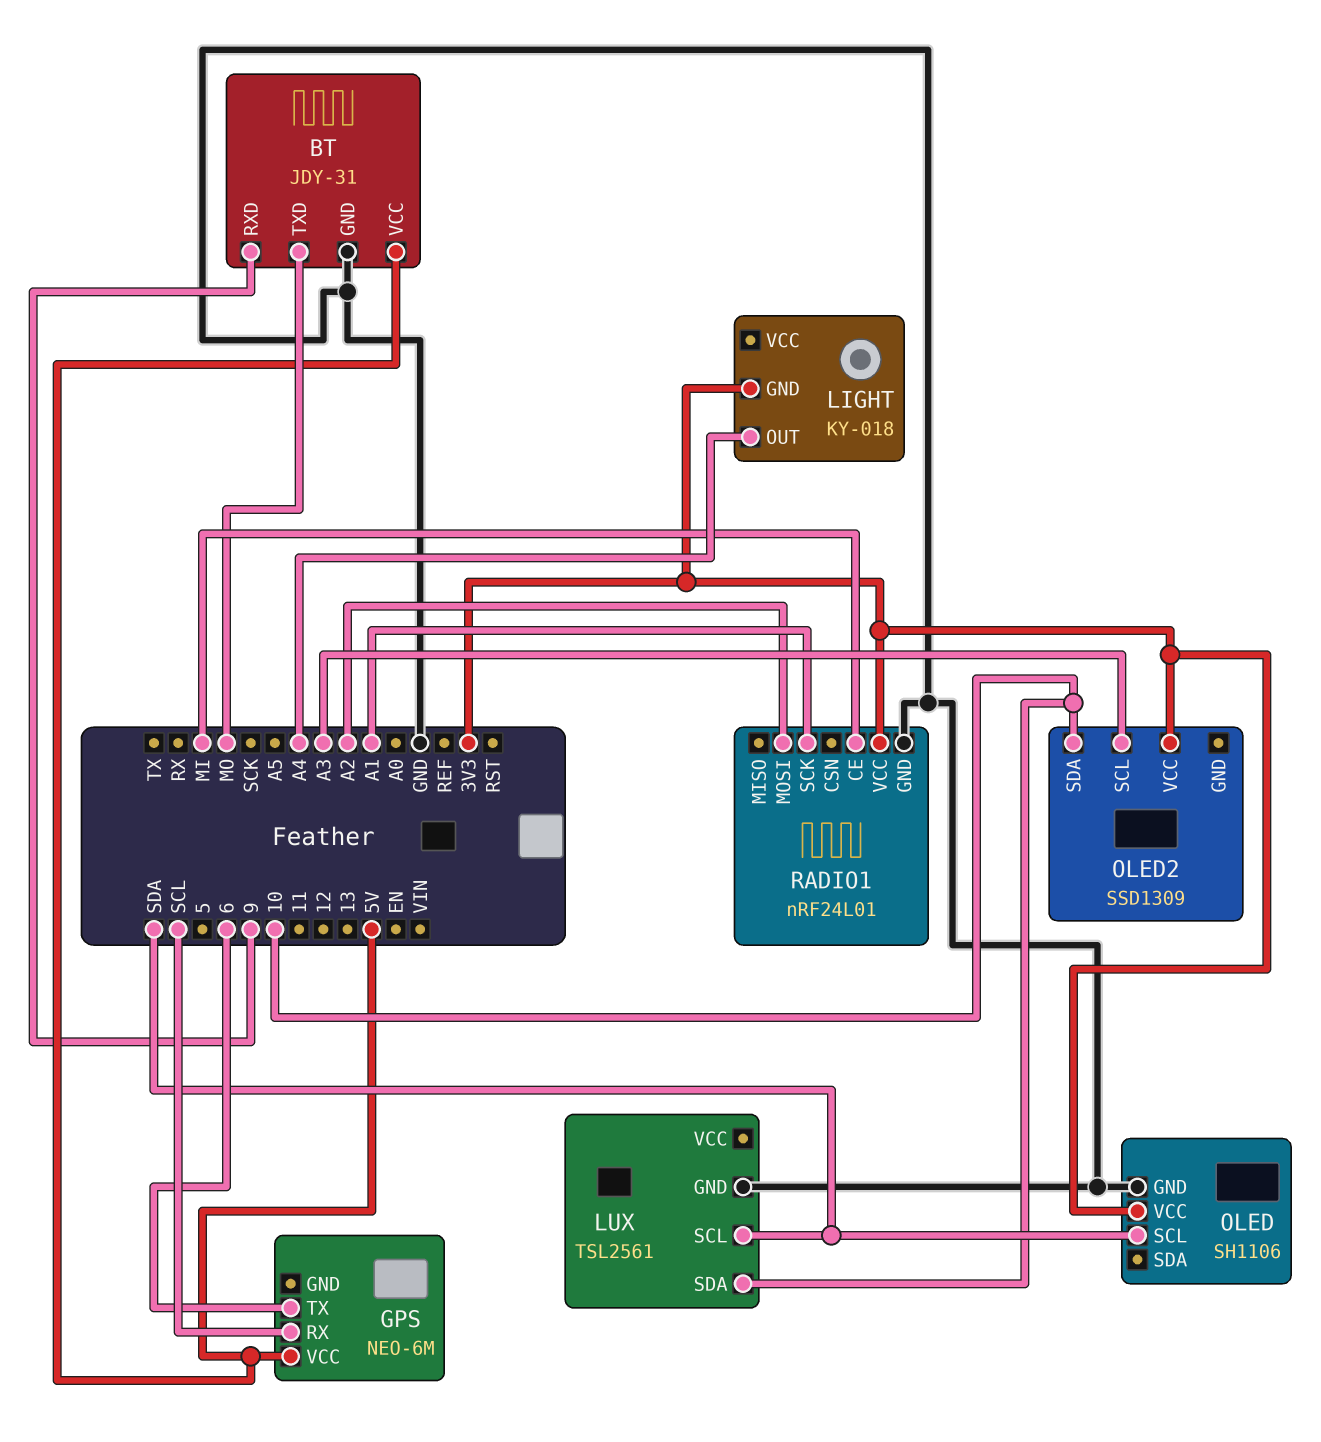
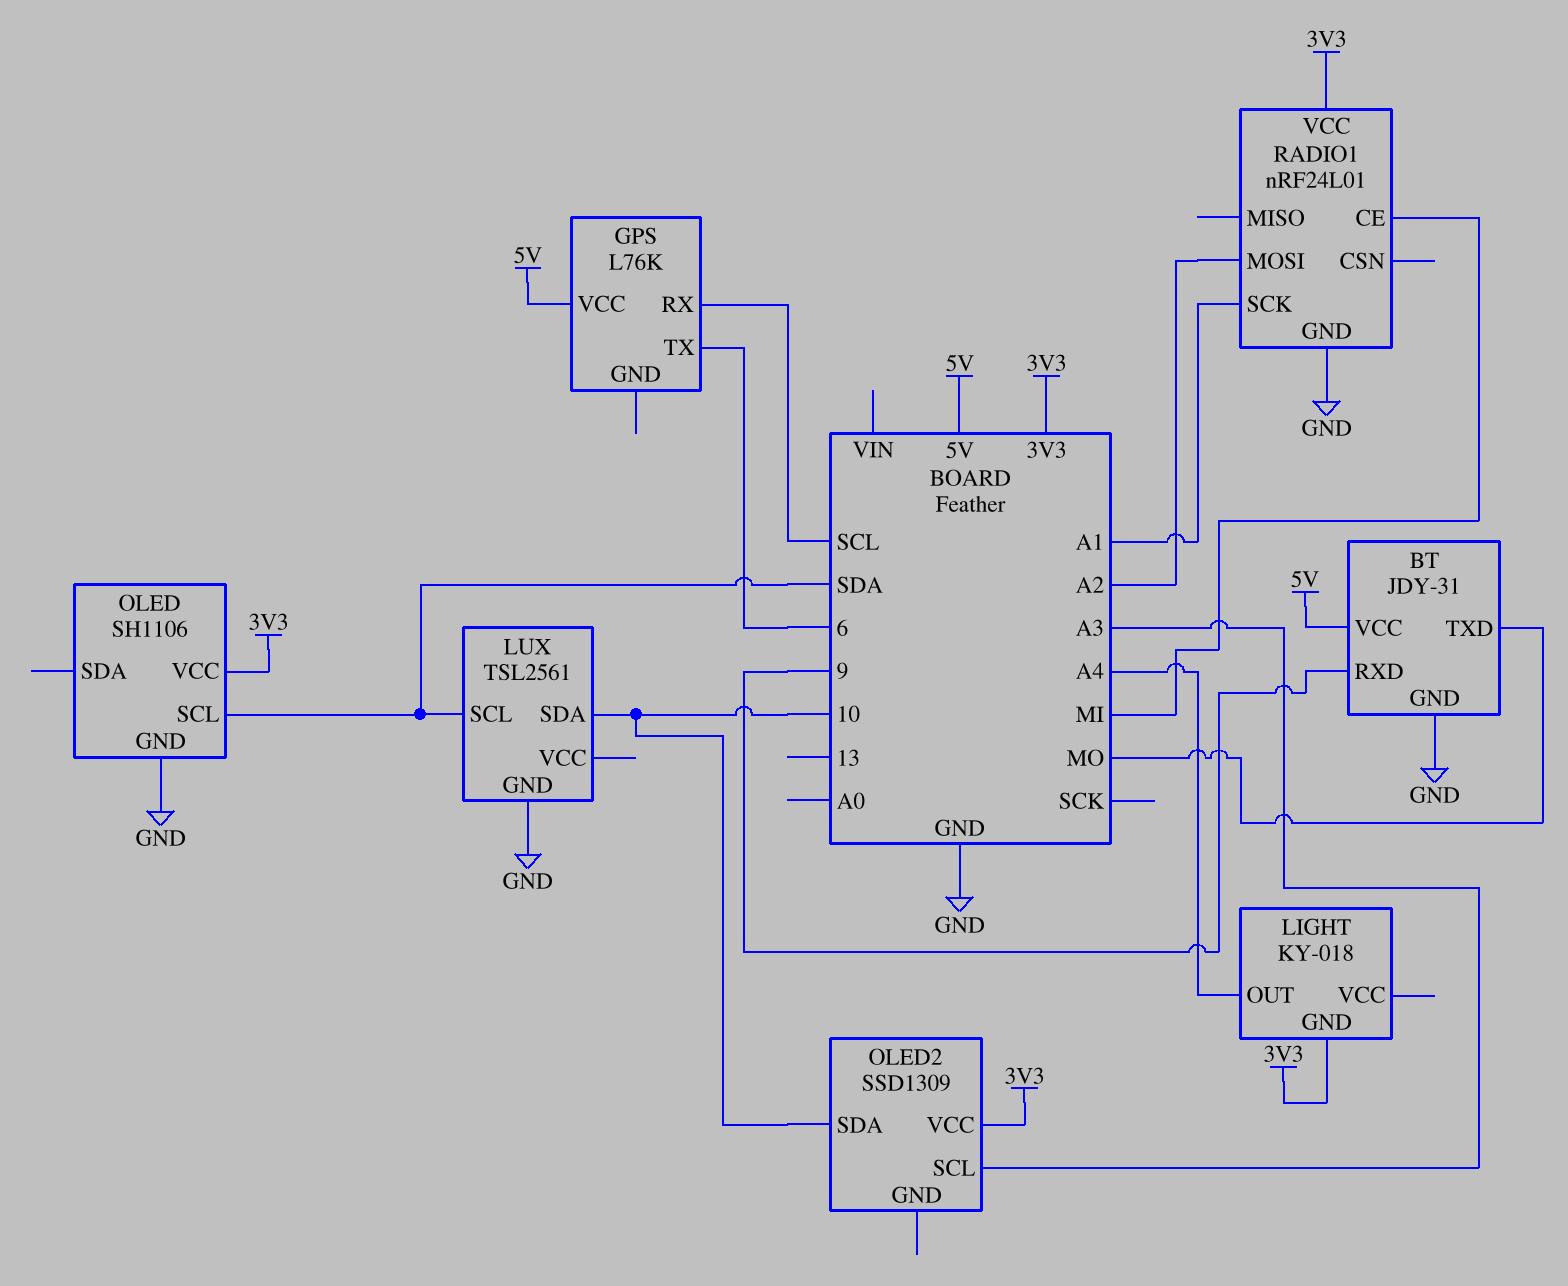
GPS: NEO-6M -> L76K

